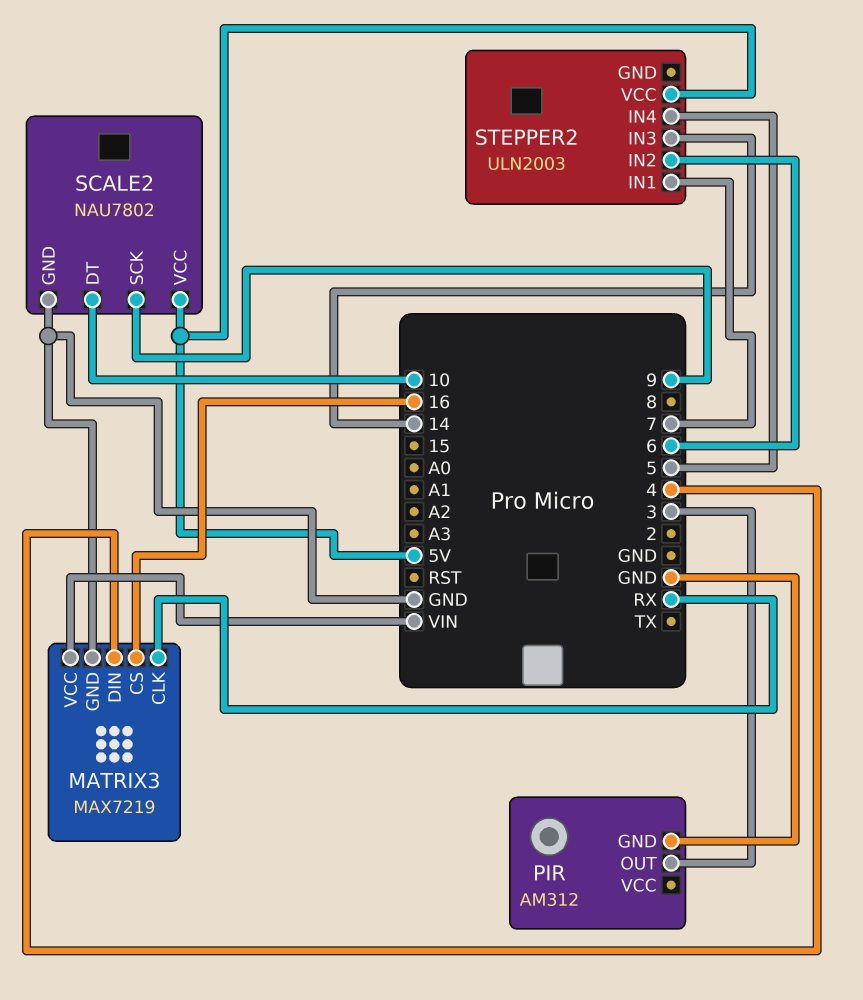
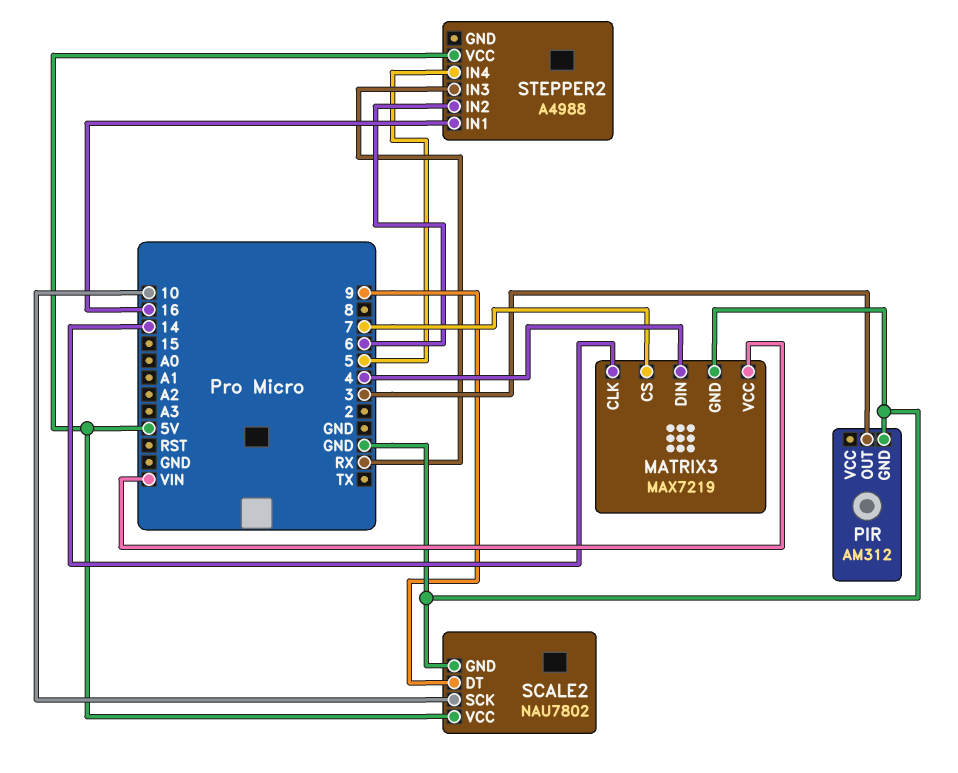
MATRIX3 pin CLK: RX -> 14
MATRIX3 pin CS: 16 -> 7
SCALE2 pin DT: 10 -> 9
SCALE2 pin SCK: 9 -> 10
STEPPER2: ULN2003 -> A4988
STEPPER2 pin IN1: 7 -> 16
STEPPER2 pin IN3: 14 -> RX

